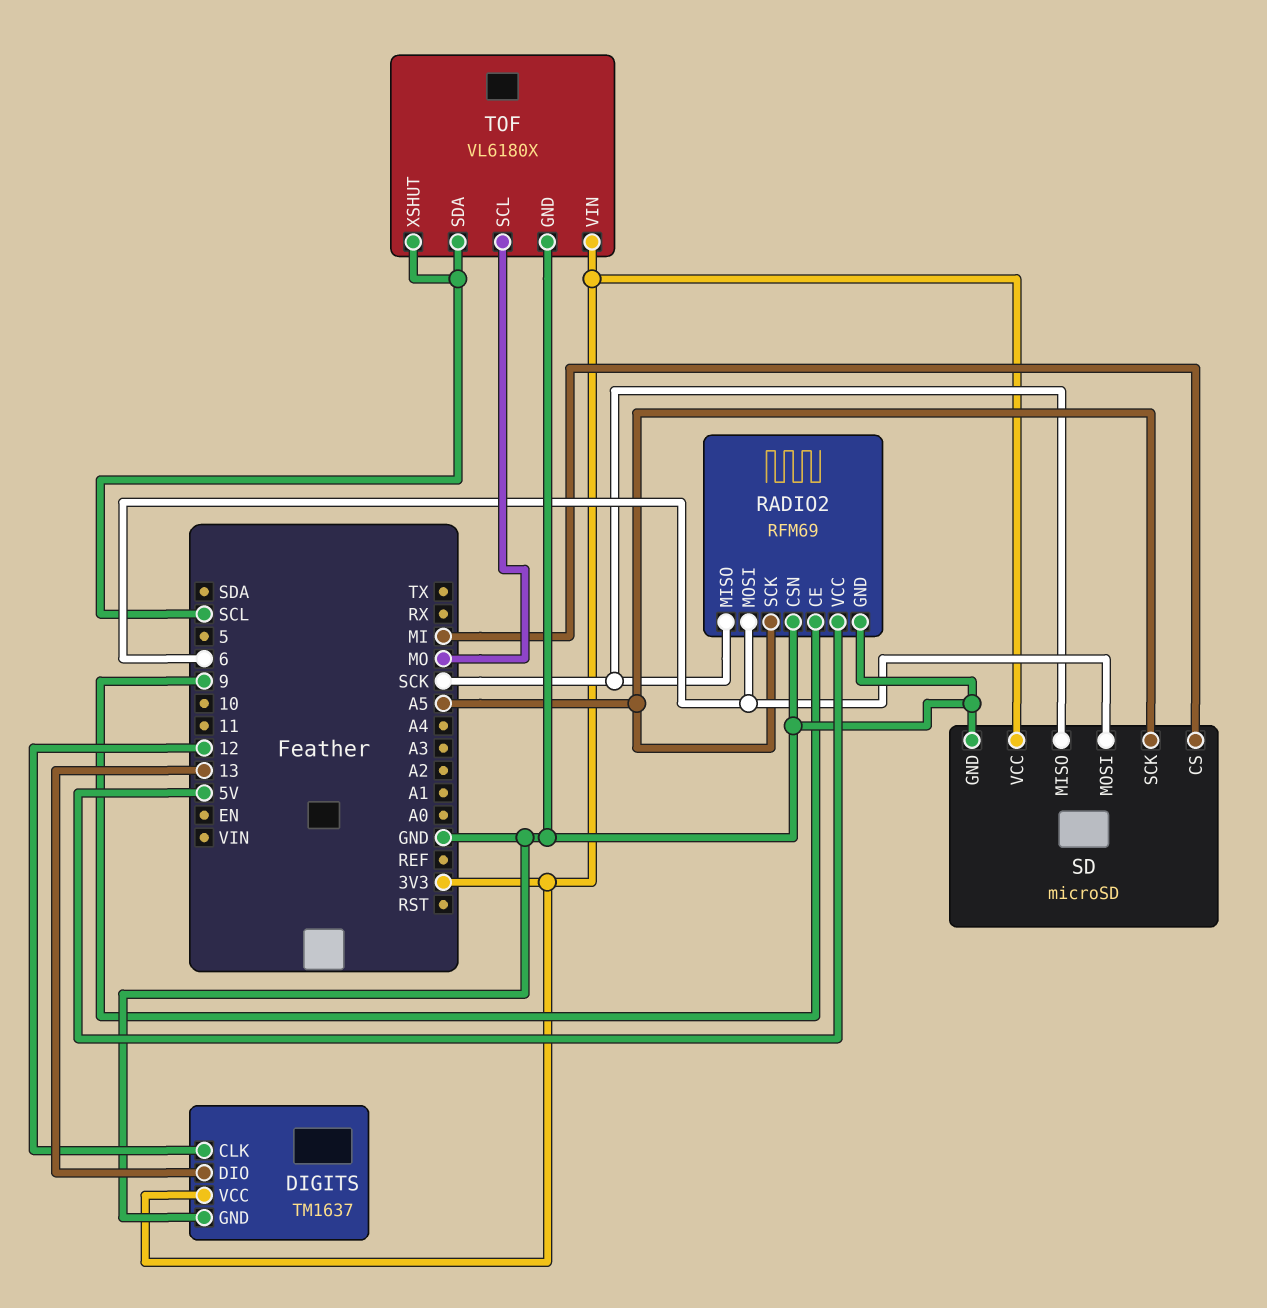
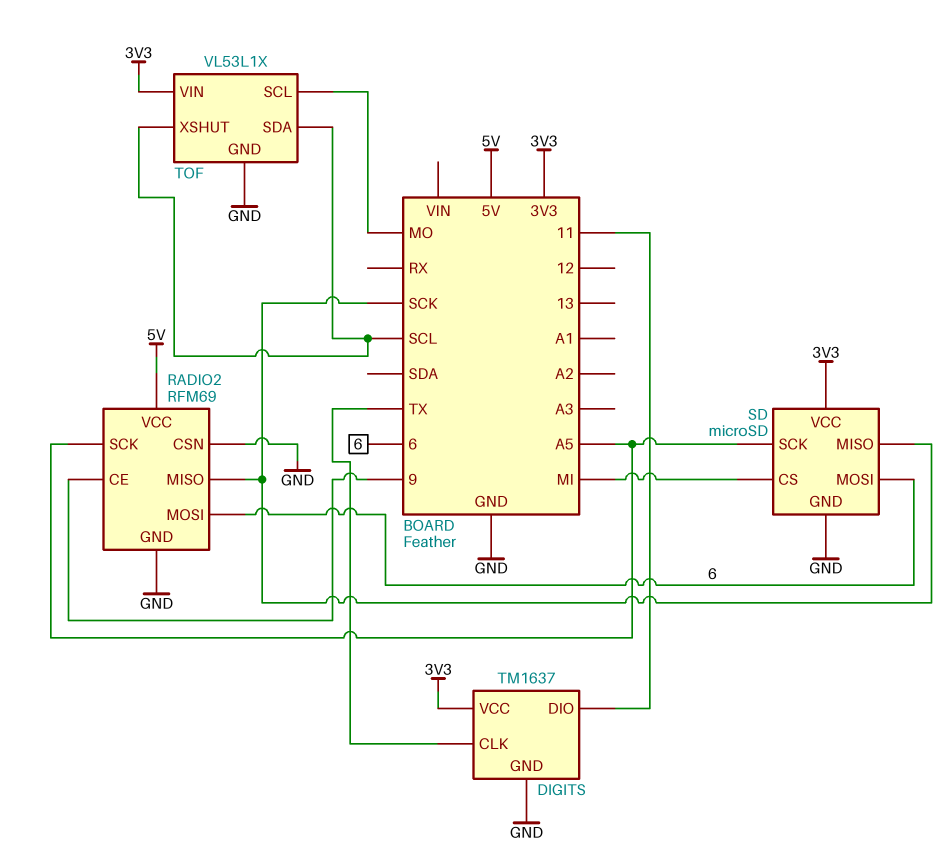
DIGITS pin CLK: 12 -> TX
DIGITS pin DIO: 13 -> 11
TOF: VL6180X -> VL53L1X

